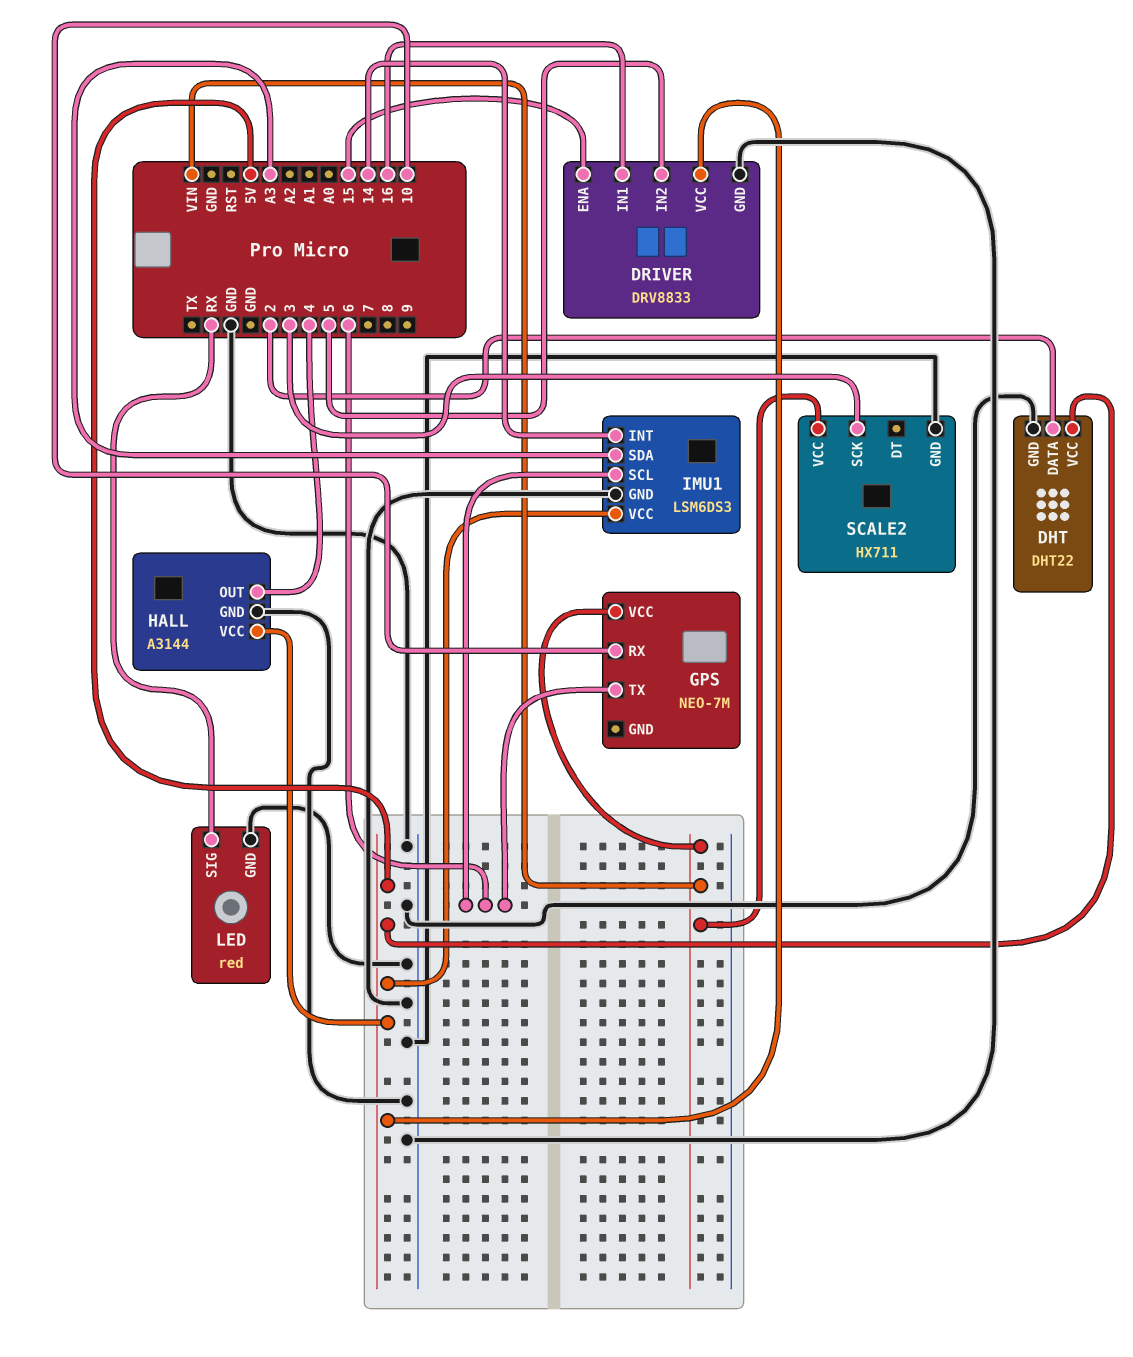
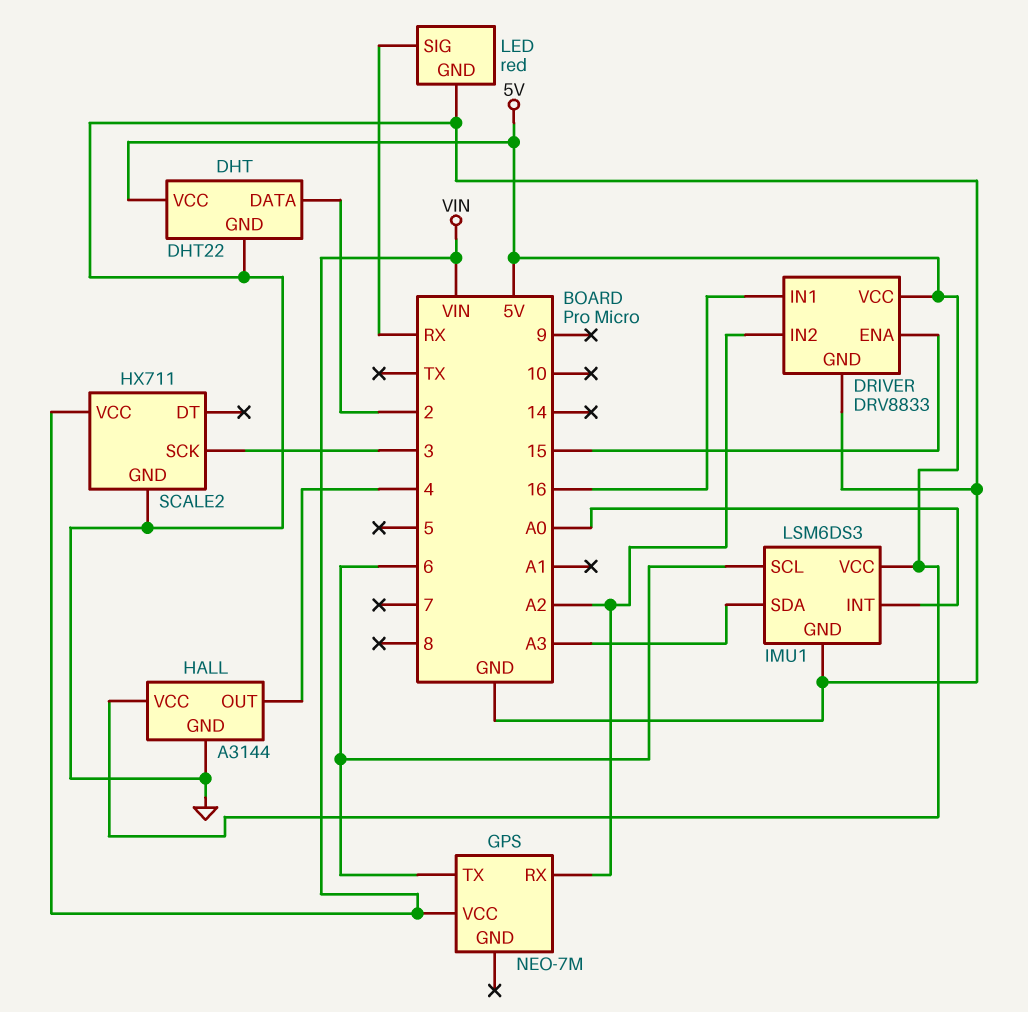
DRIVER pin IN2: 5 -> A2
GPS pin RX: 10 -> A2
IMU1 pin INT: 14 -> A0

